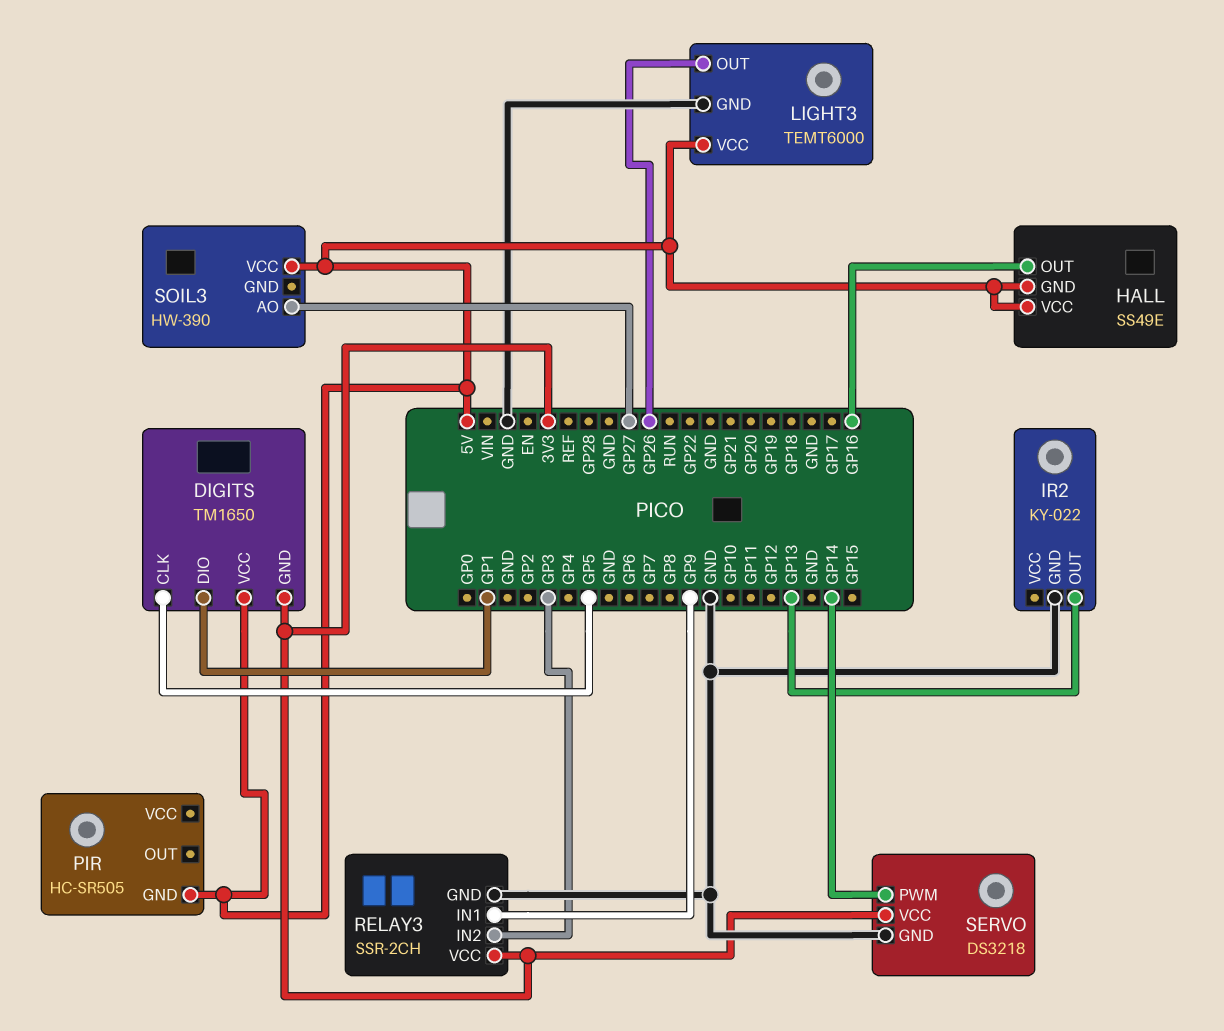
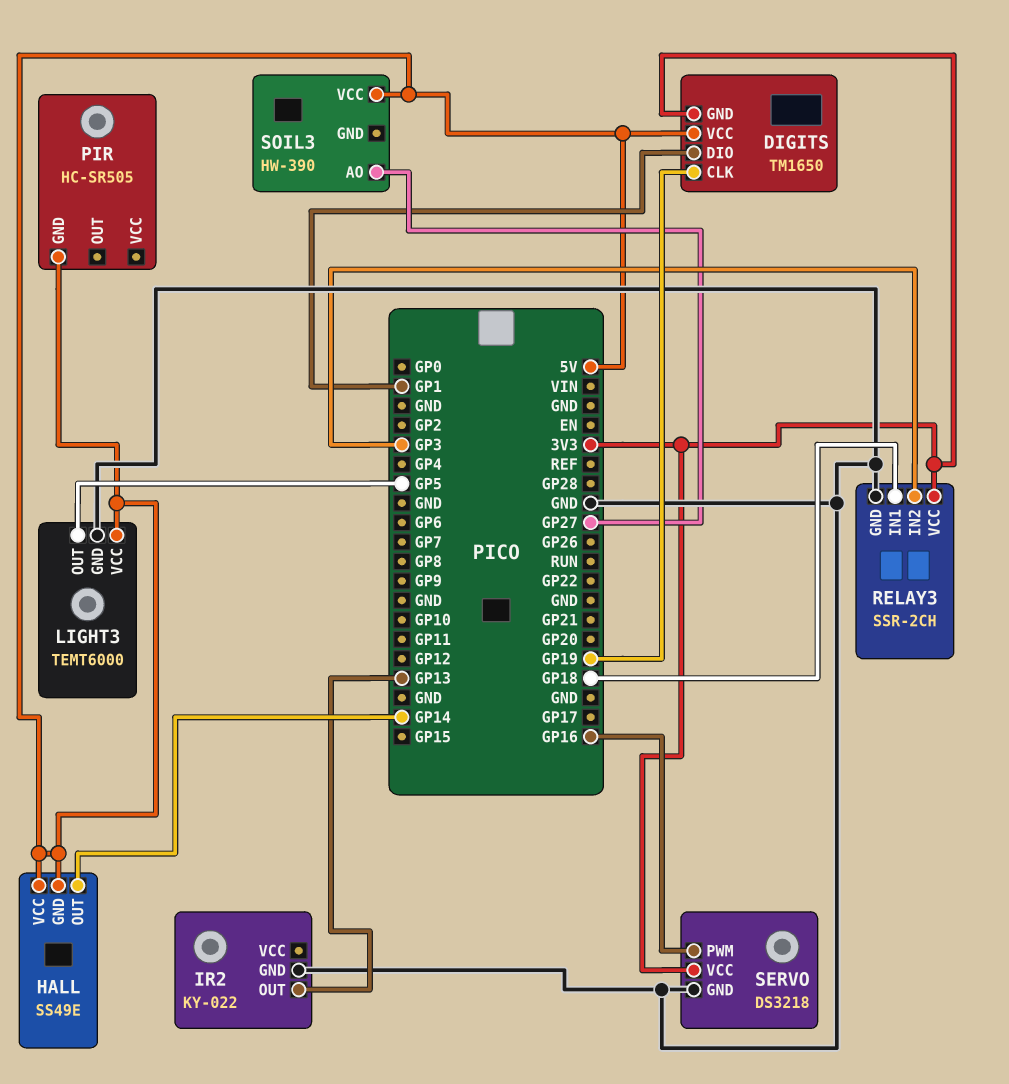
DIGITS pin CLK: GP5 -> GP19
HALL pin OUT: GP16 -> GP14
LIGHT3 pin OUT: GP26 -> GP5
RELAY3 pin IN1: GP9 -> GP18
SERVO pin PWM: GP14 -> GP16

